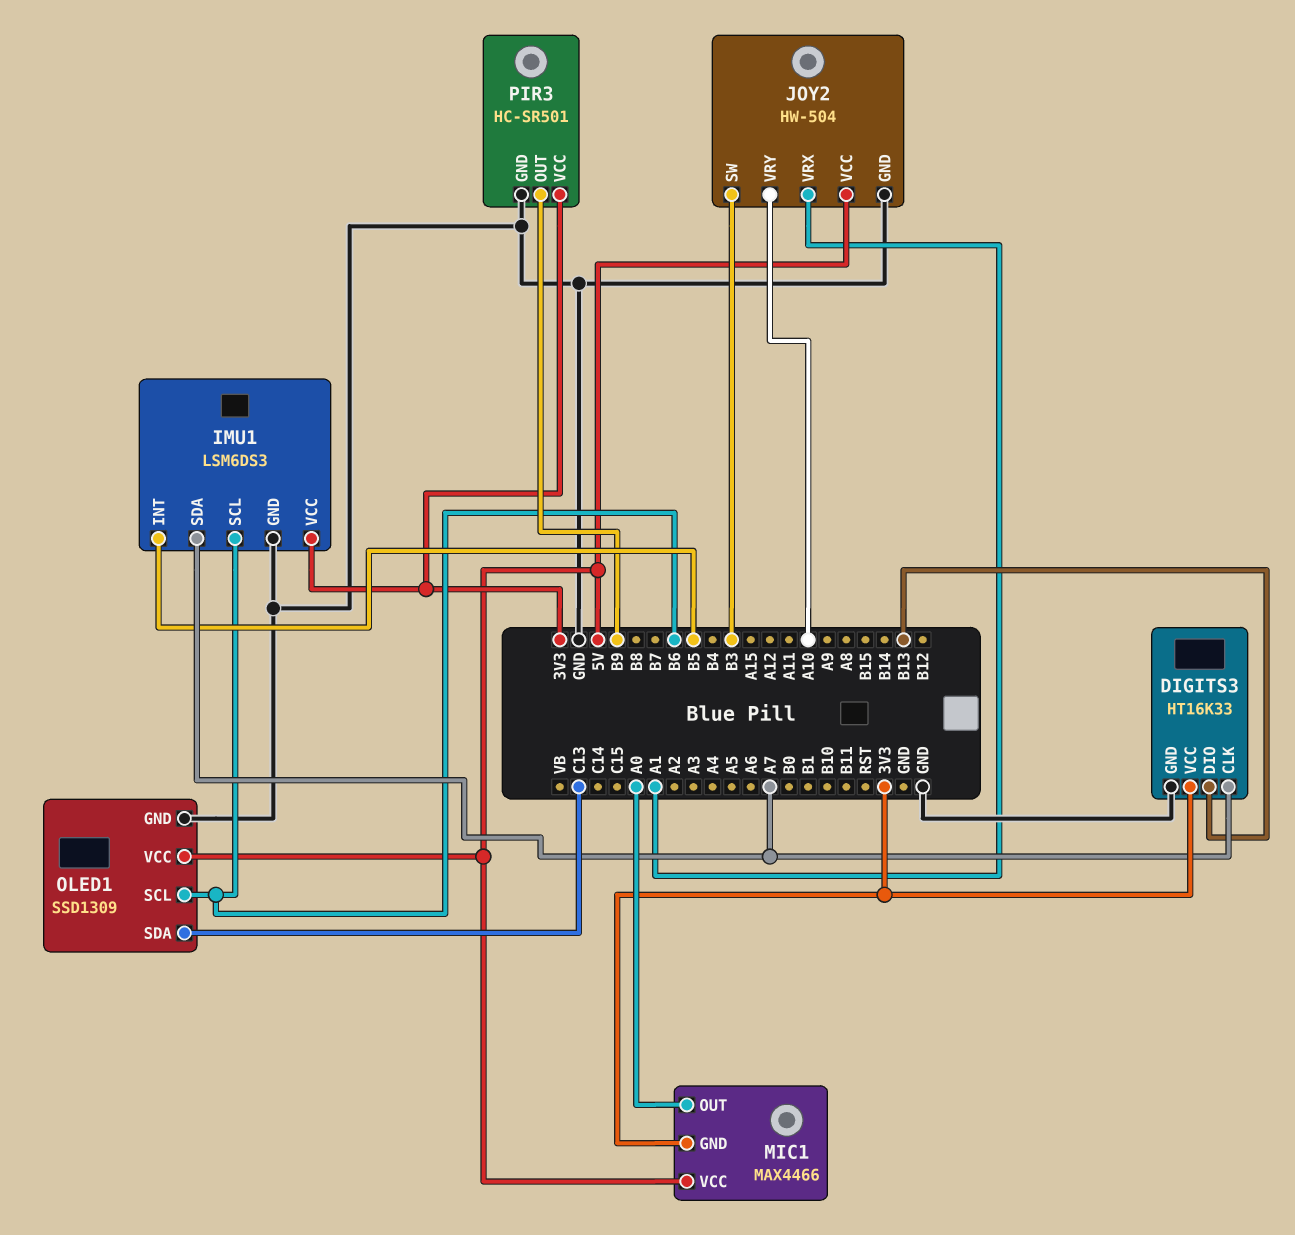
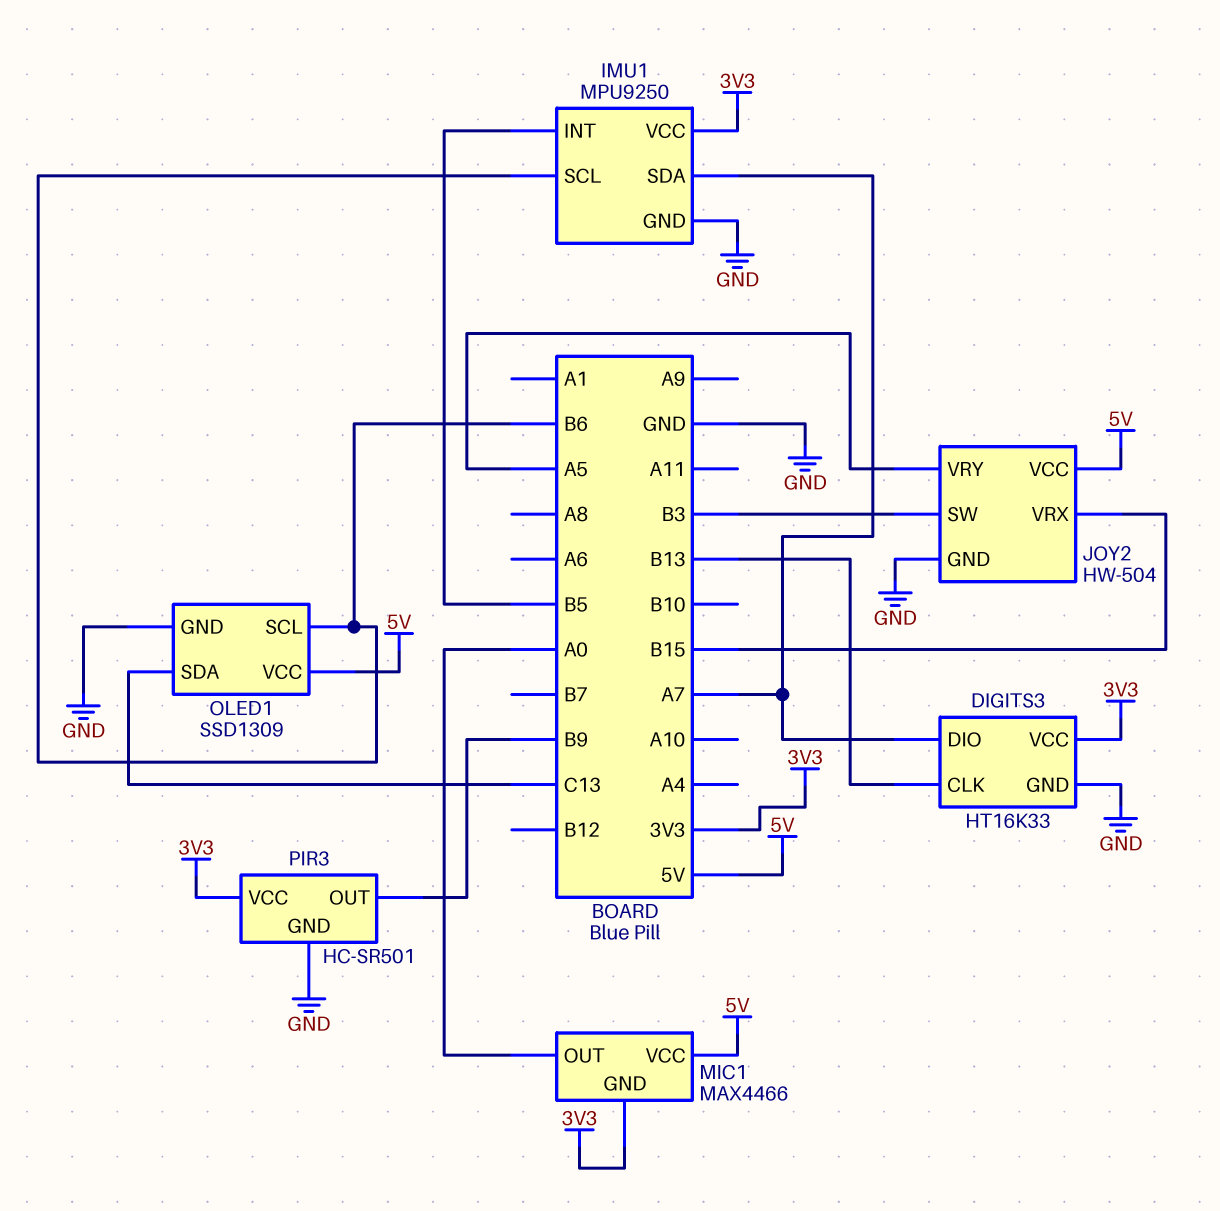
DIGITS3 pin CLK: A7 -> B13
DIGITS3 pin DIO: B13 -> A7
IMU1: LSM6DS3 -> MPU9250
JOY2 pin VRX: A1 -> B15
JOY2 pin VRY: A10 -> A5

